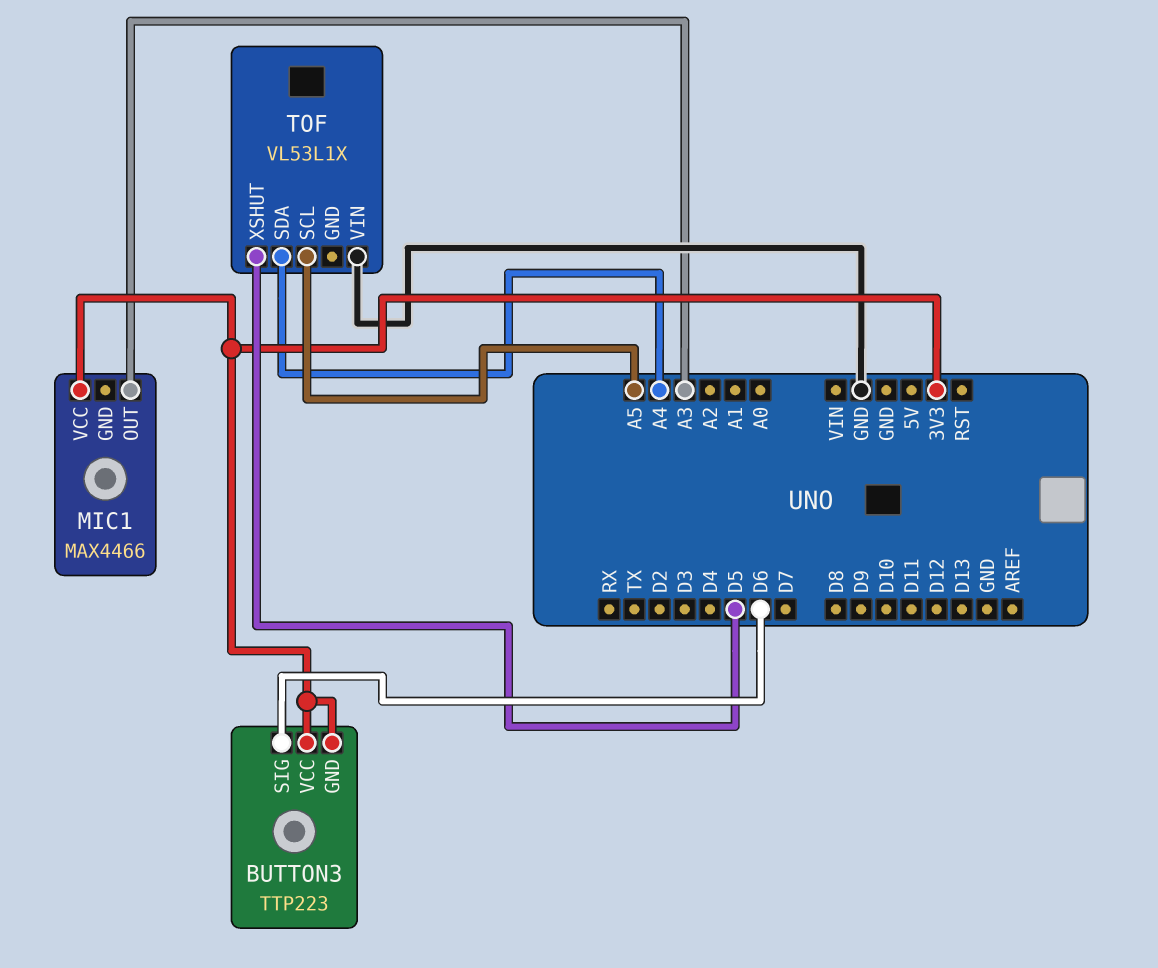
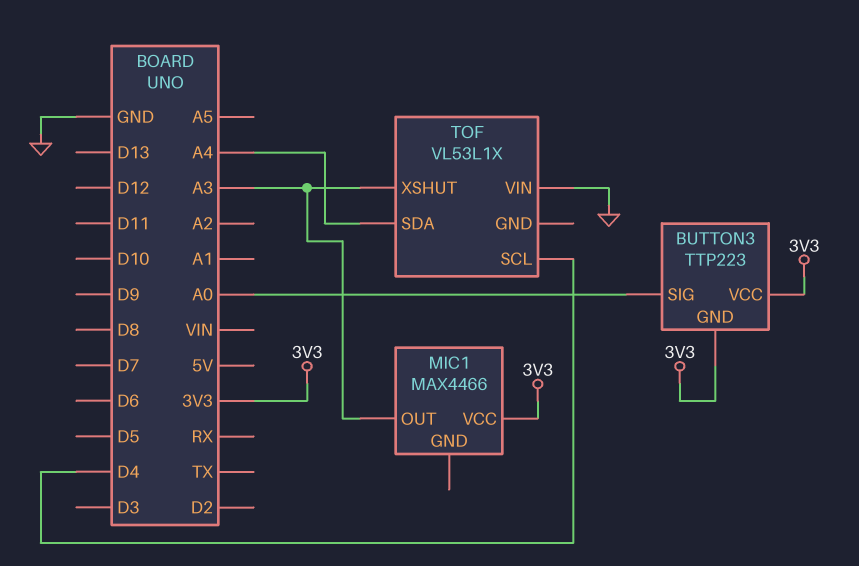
BUTTON3 pin SIG: D6 -> A0
TOF pin SCL: A5 -> D4
TOF pin XSHUT: D5 -> A3

